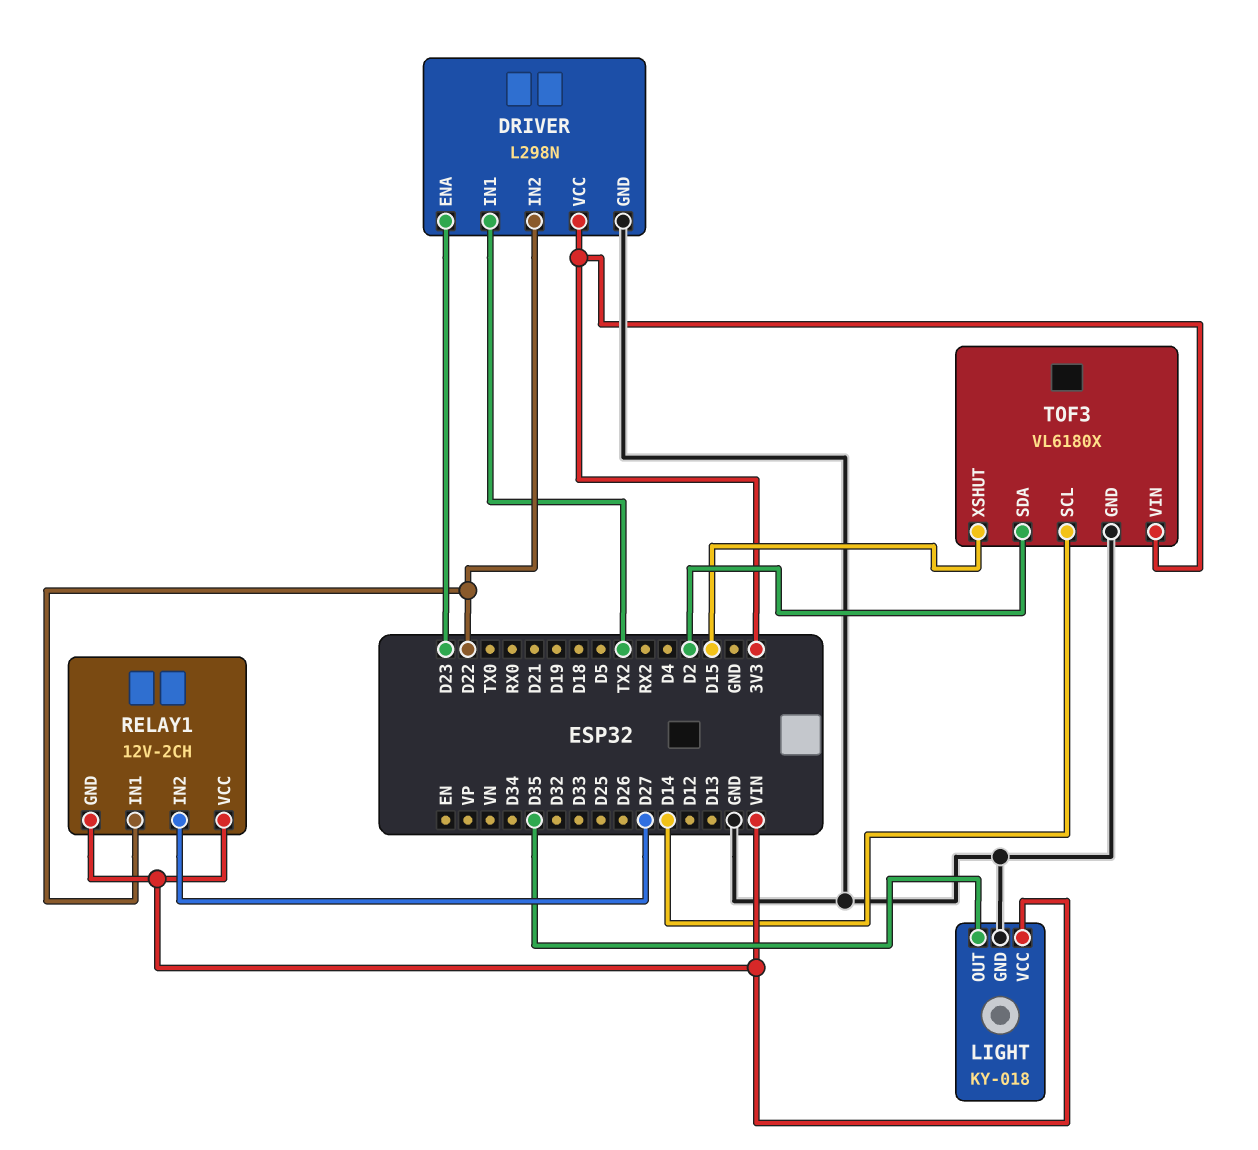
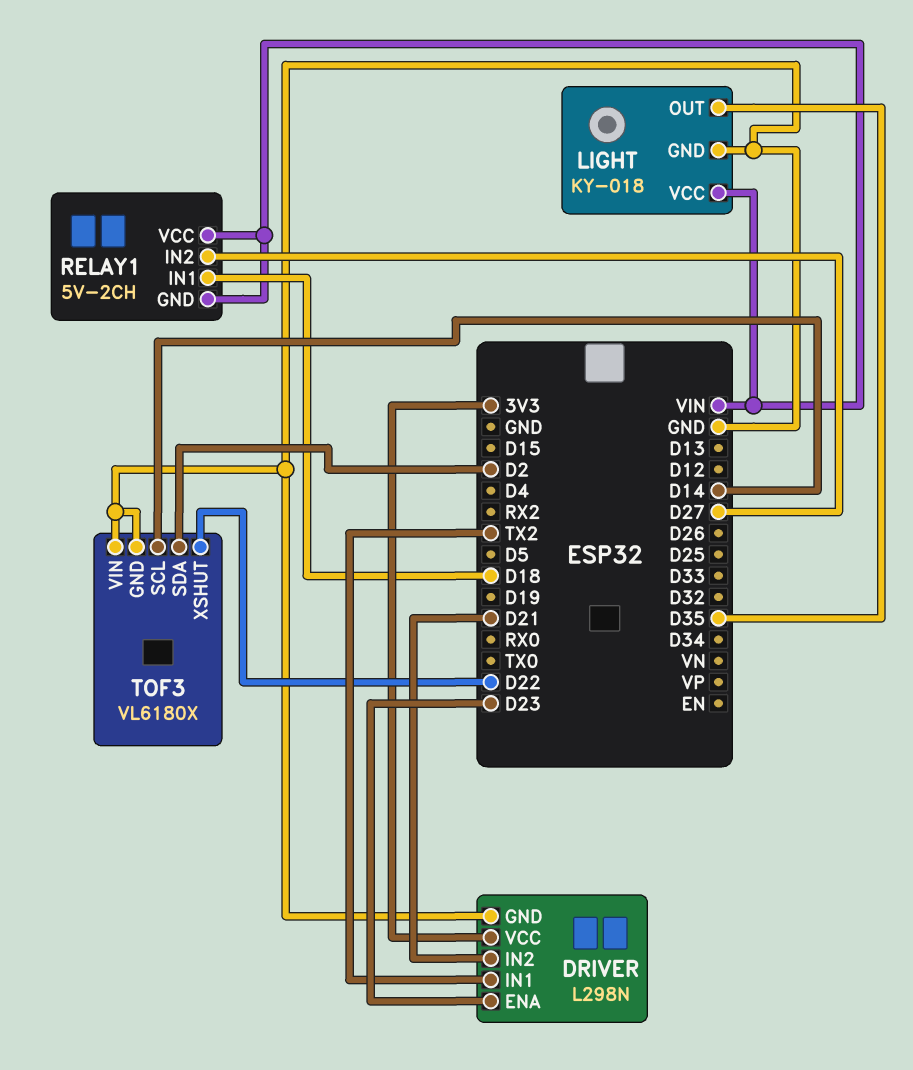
DRIVER pin IN2: D22 -> D21
RELAY1: 12V-2CH -> 5V-2CH
RELAY1 pin IN1: D22 -> D18
TOF3 pin VIN: 3V3 -> GND
TOF3 pin XSHUT: D15 -> D22

